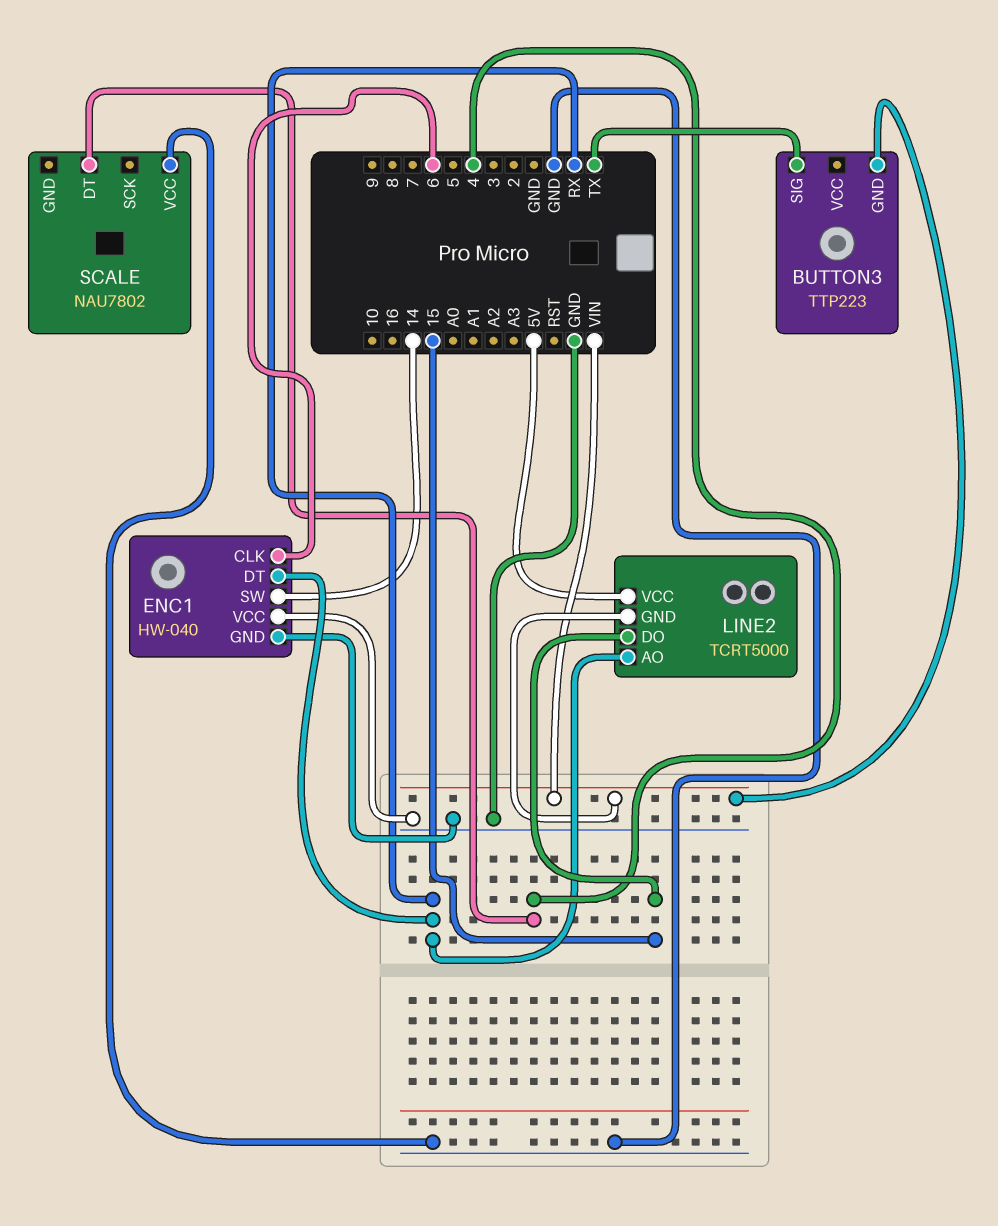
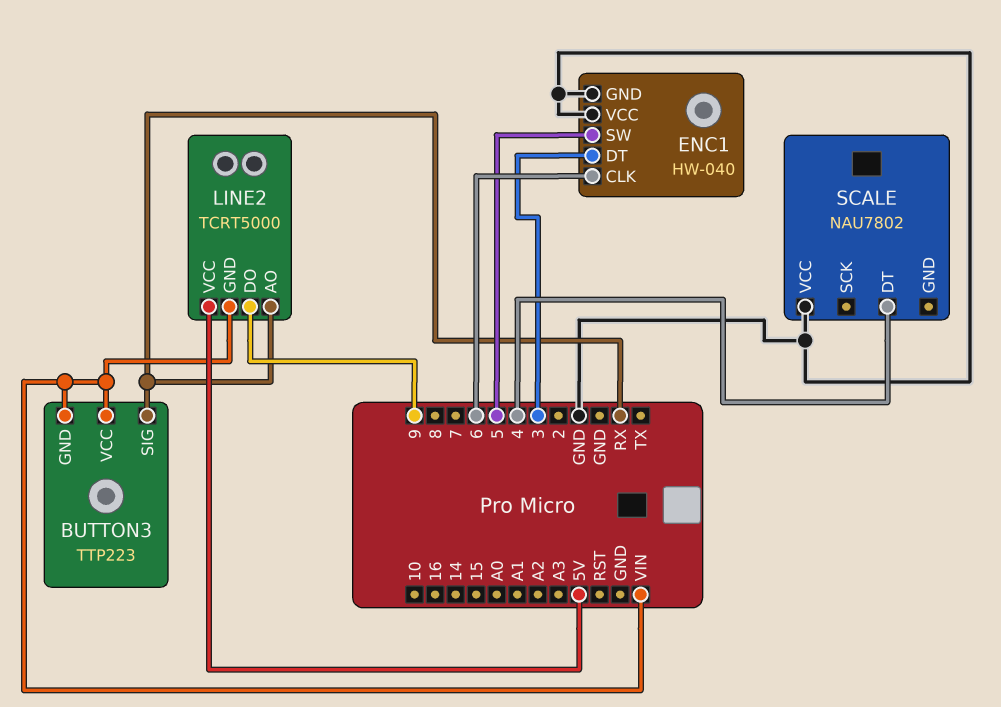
BUTTON3 pin SIG: TX -> RX
BUTTON3 pin VCC: none -> VIN
ENC1 pin DT: RX -> 3
ENC1 pin SW: 14 -> 5
LINE2 pin DO: 15 -> 9

